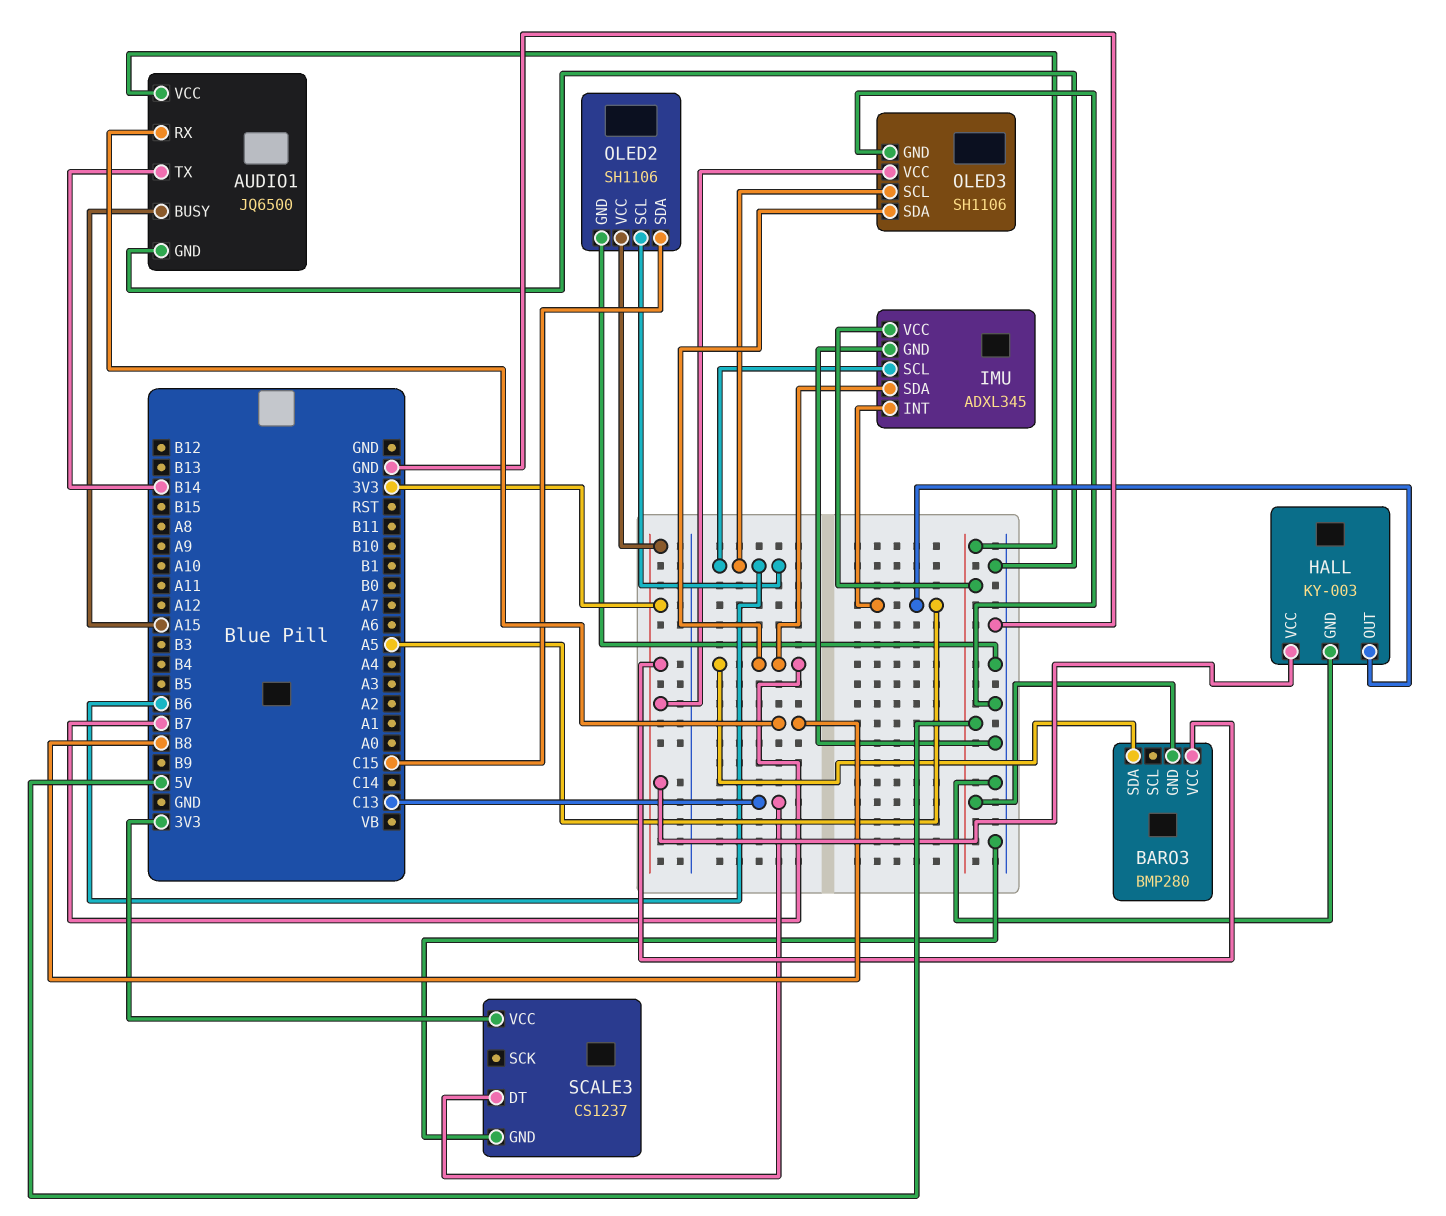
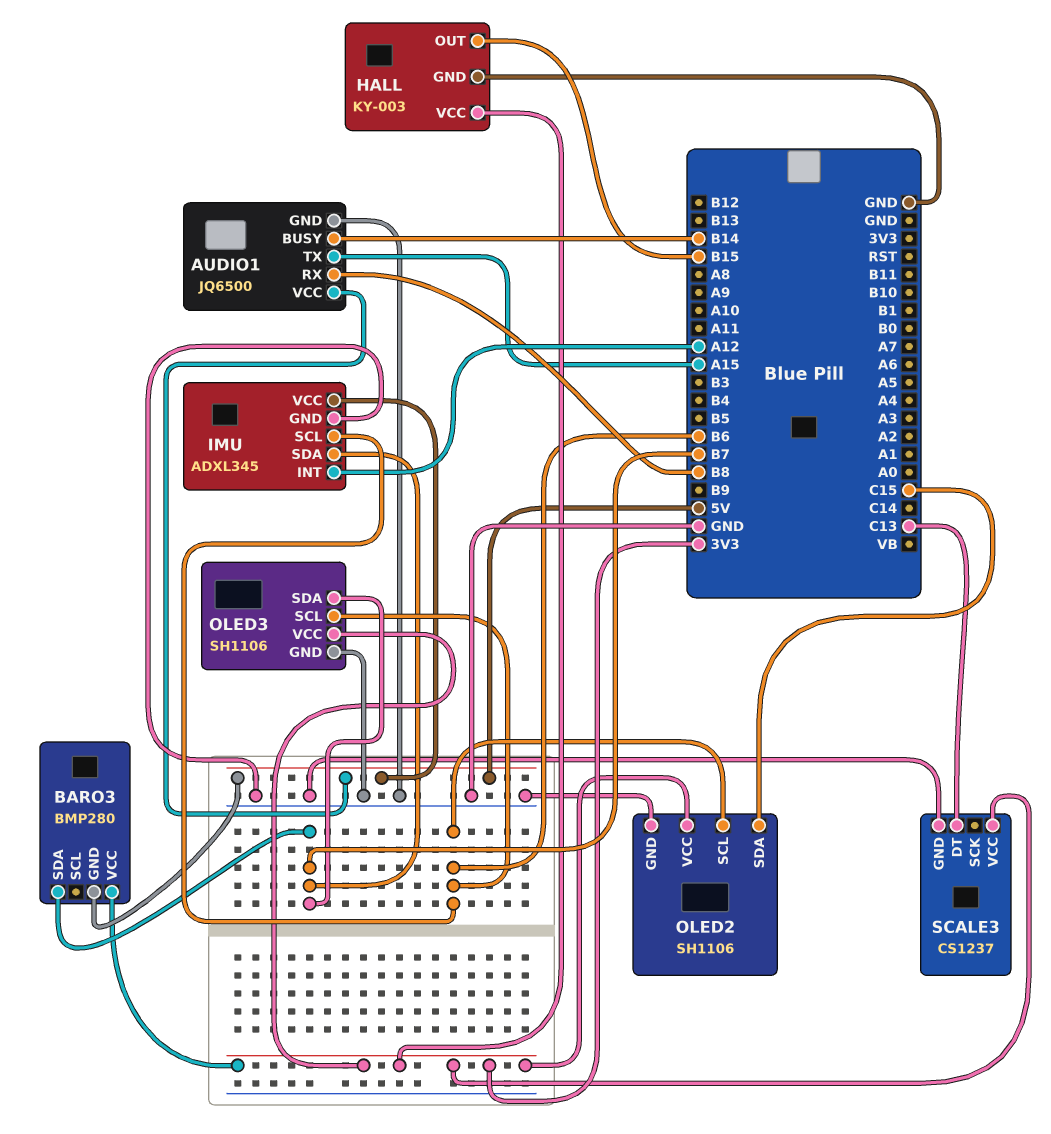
AUDIO1 pin BUSY: A15 -> B14
AUDIO1 pin TX: B14 -> A15
HALL pin OUT: A5 -> B15
IMU pin INT: A5 -> A12

